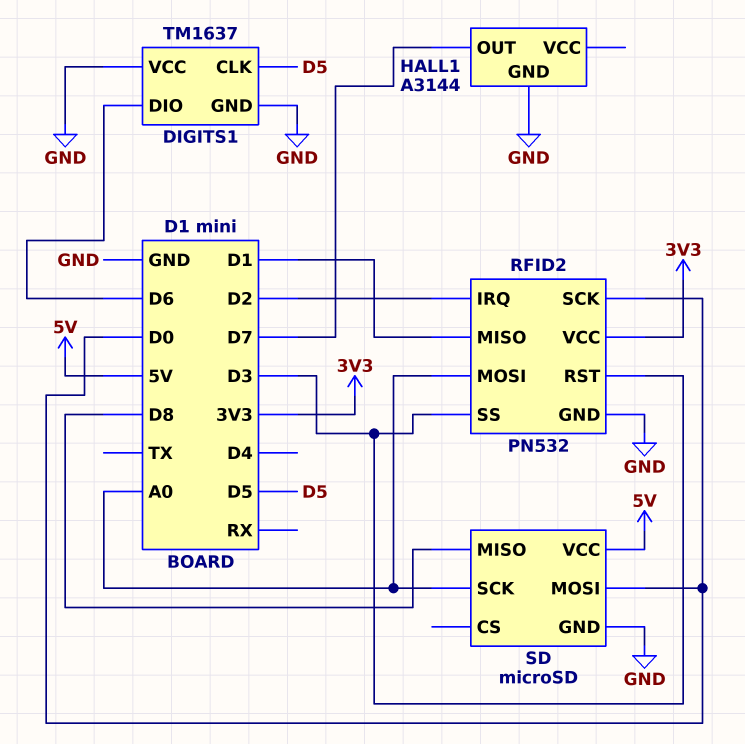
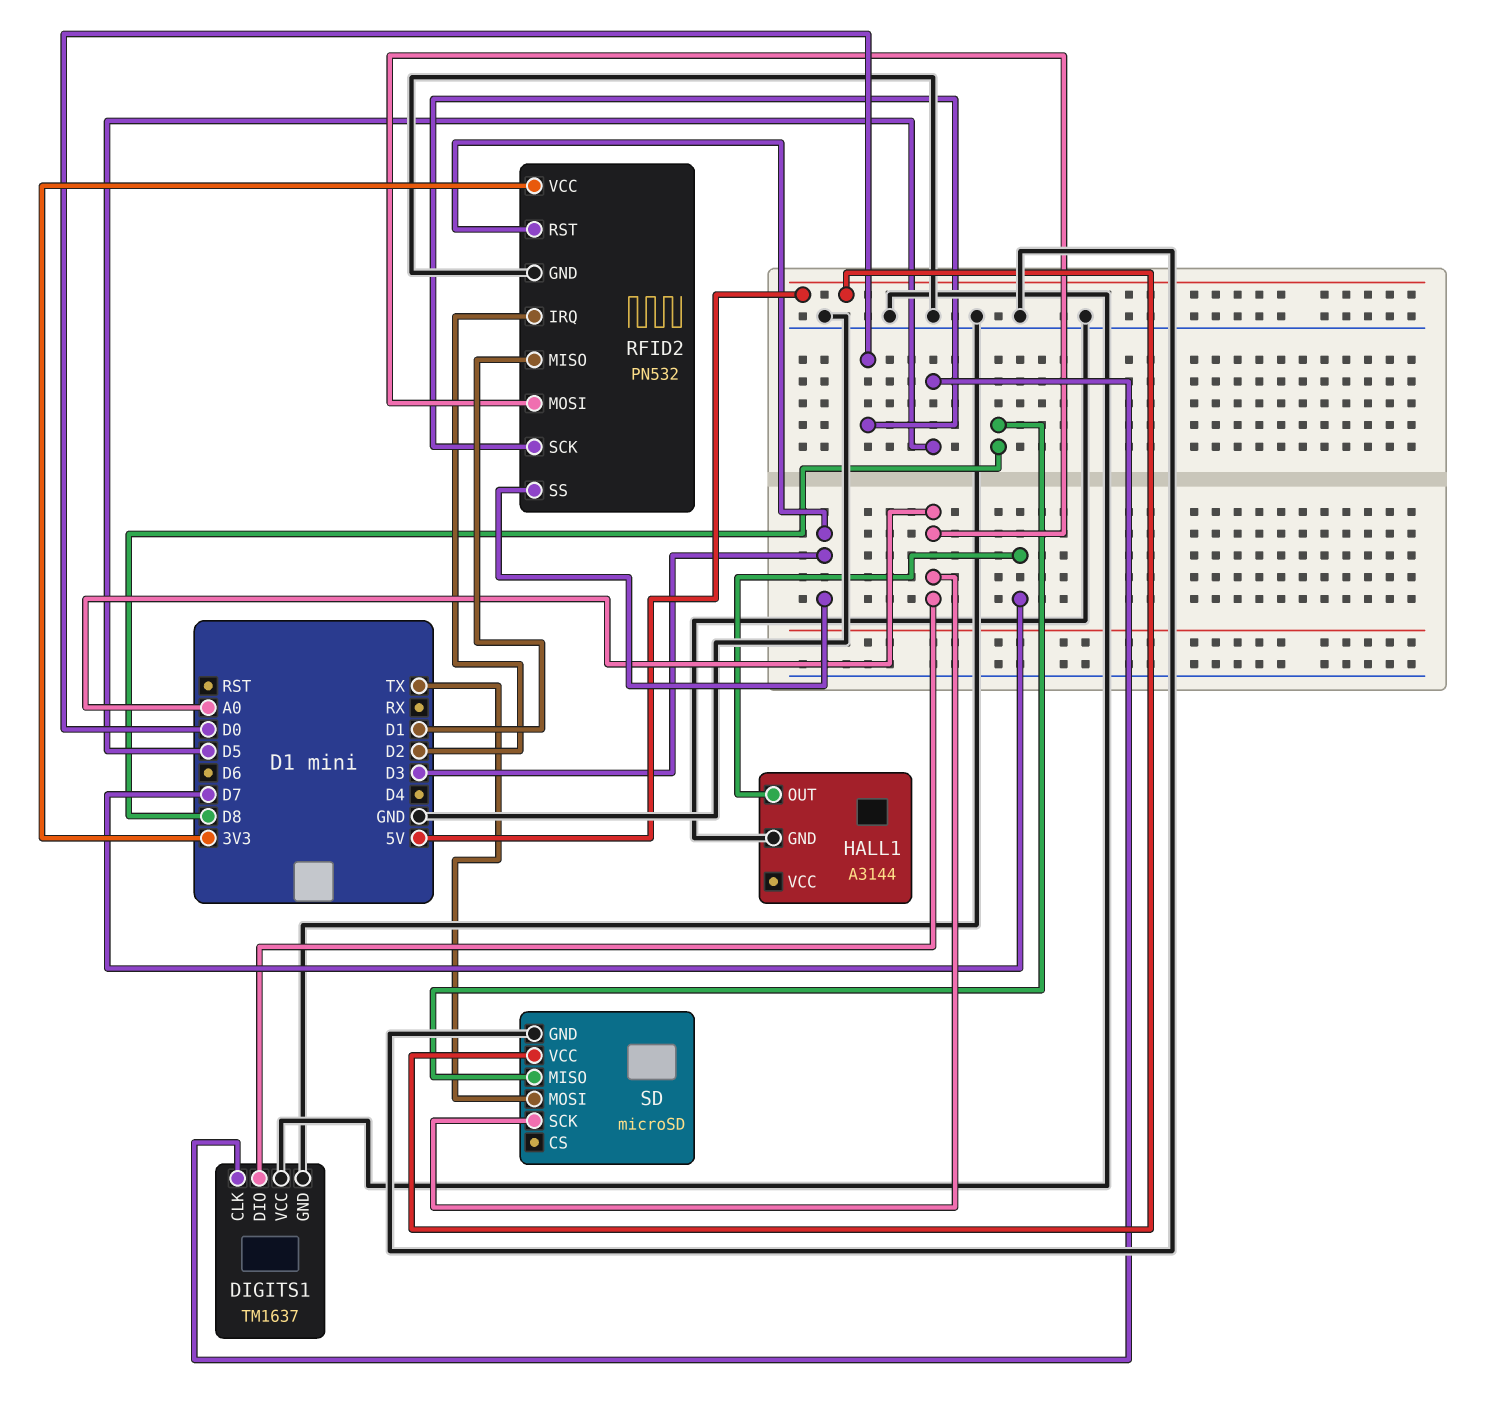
DIGITS1 pin DIO: D6 -> A0
SD pin MOSI: D0 -> TX

